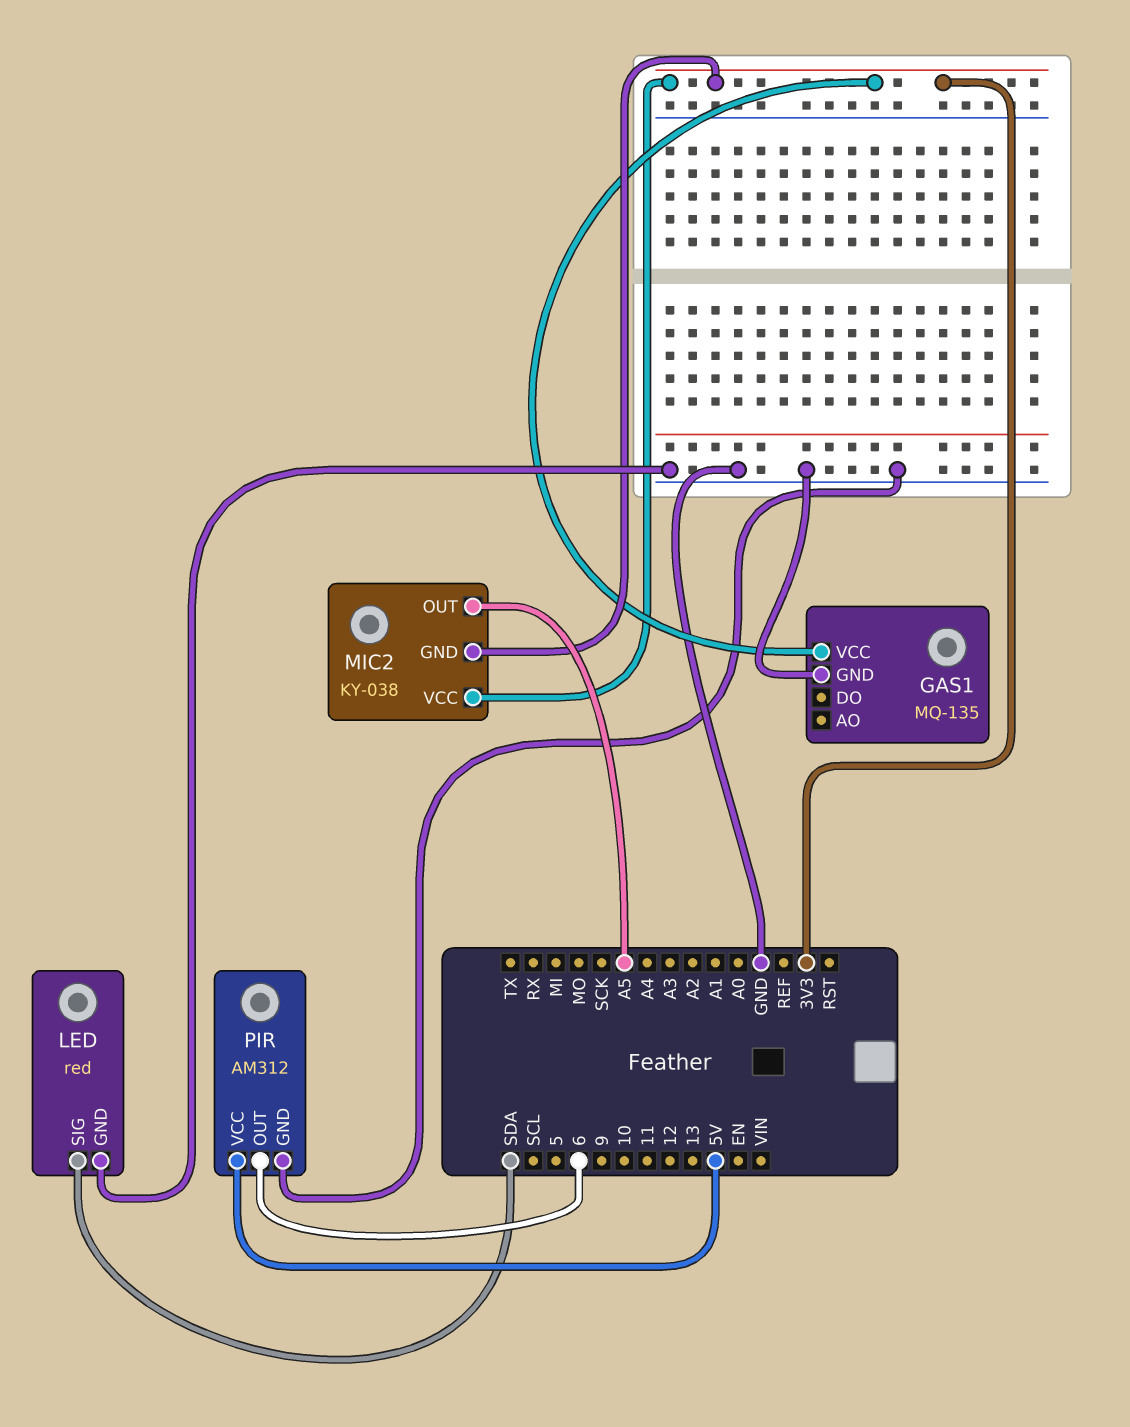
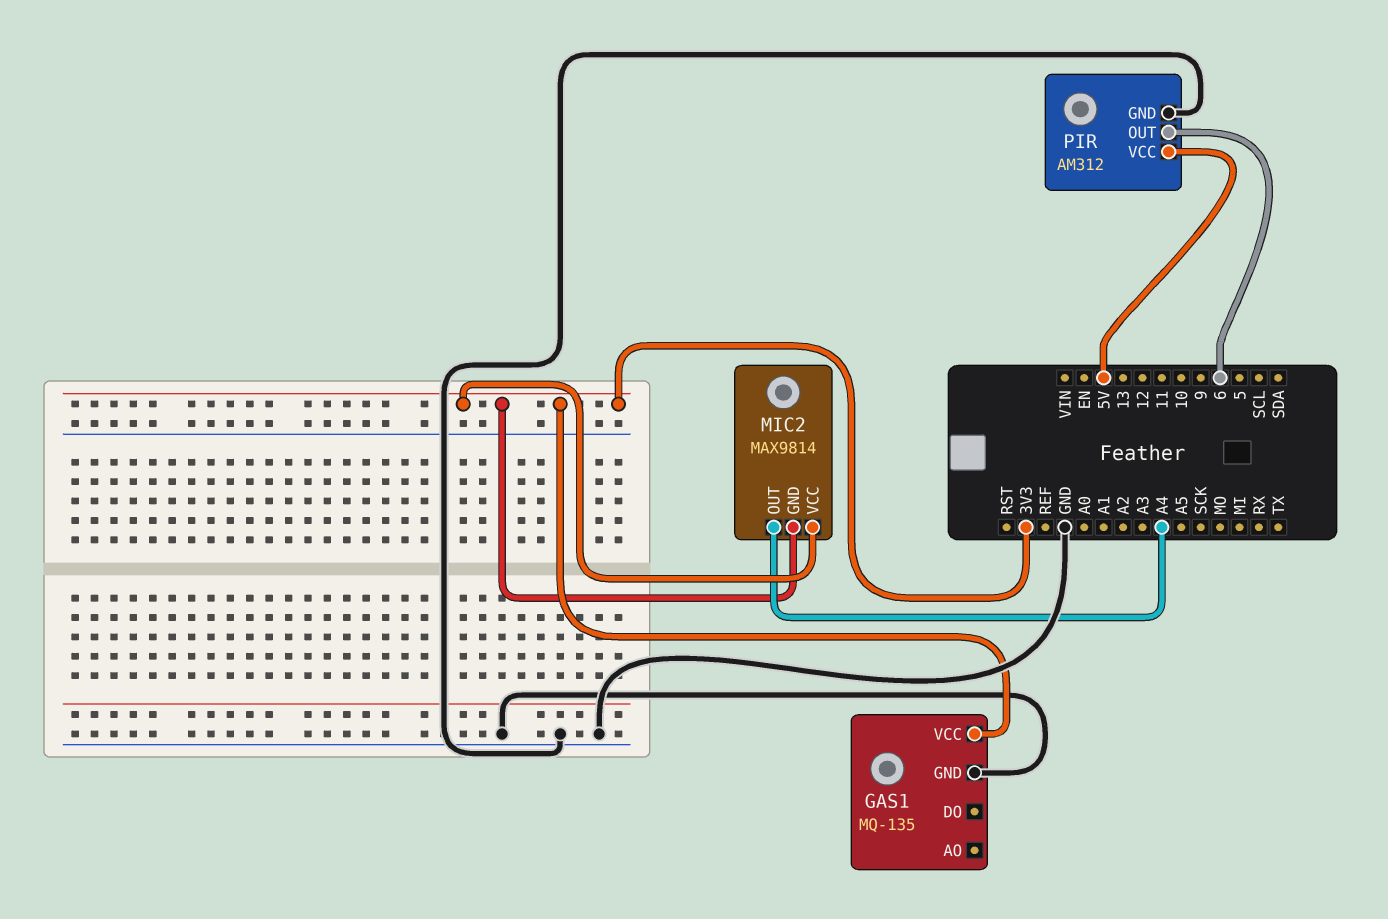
LED: red -> none
LED pin GND: GND -> none
LED pin SIG: SDA -> none
MIC2: KY-038 -> MAX9814
MIC2 pin OUT: A5 -> A4

